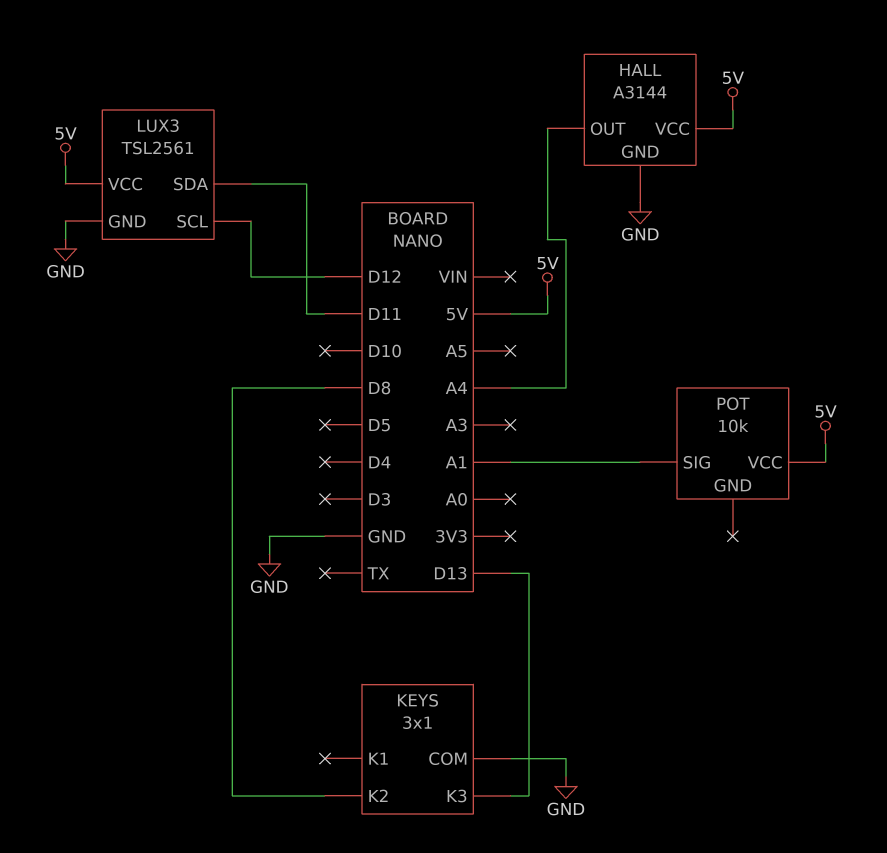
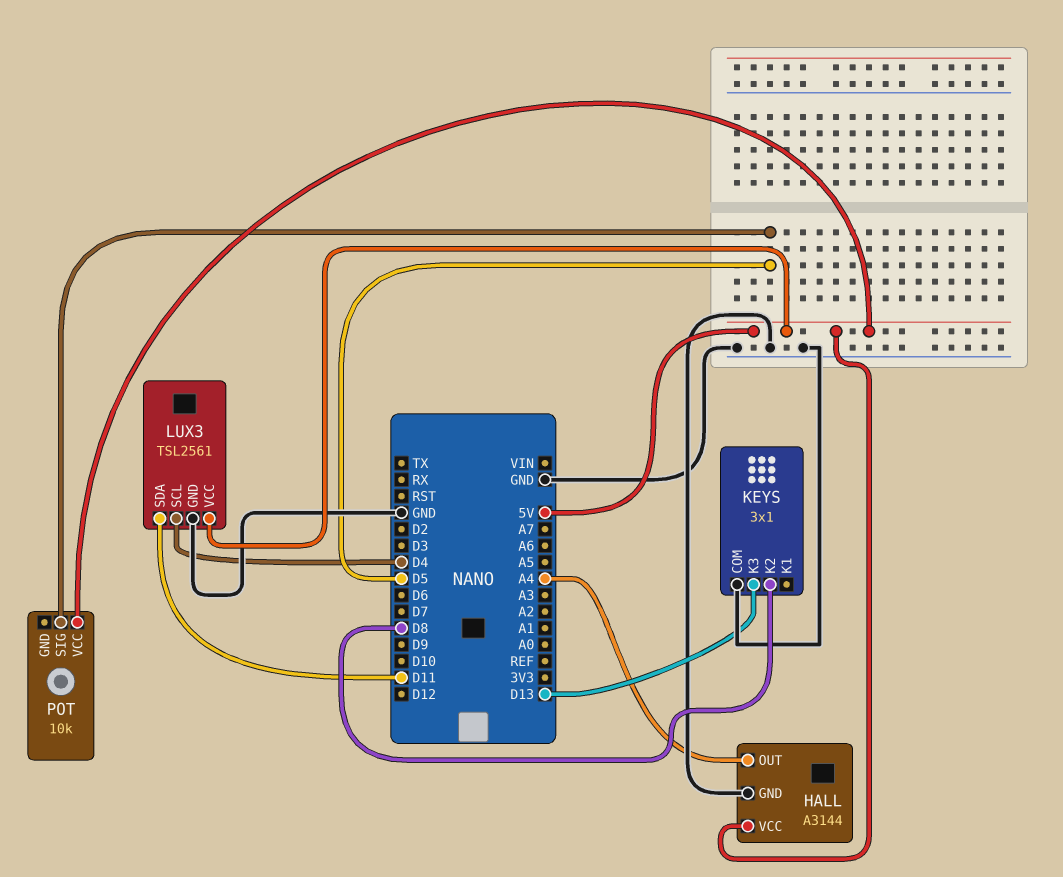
LUX3 pin SCL: D12 -> D4
POT pin SIG: A1 -> D5

